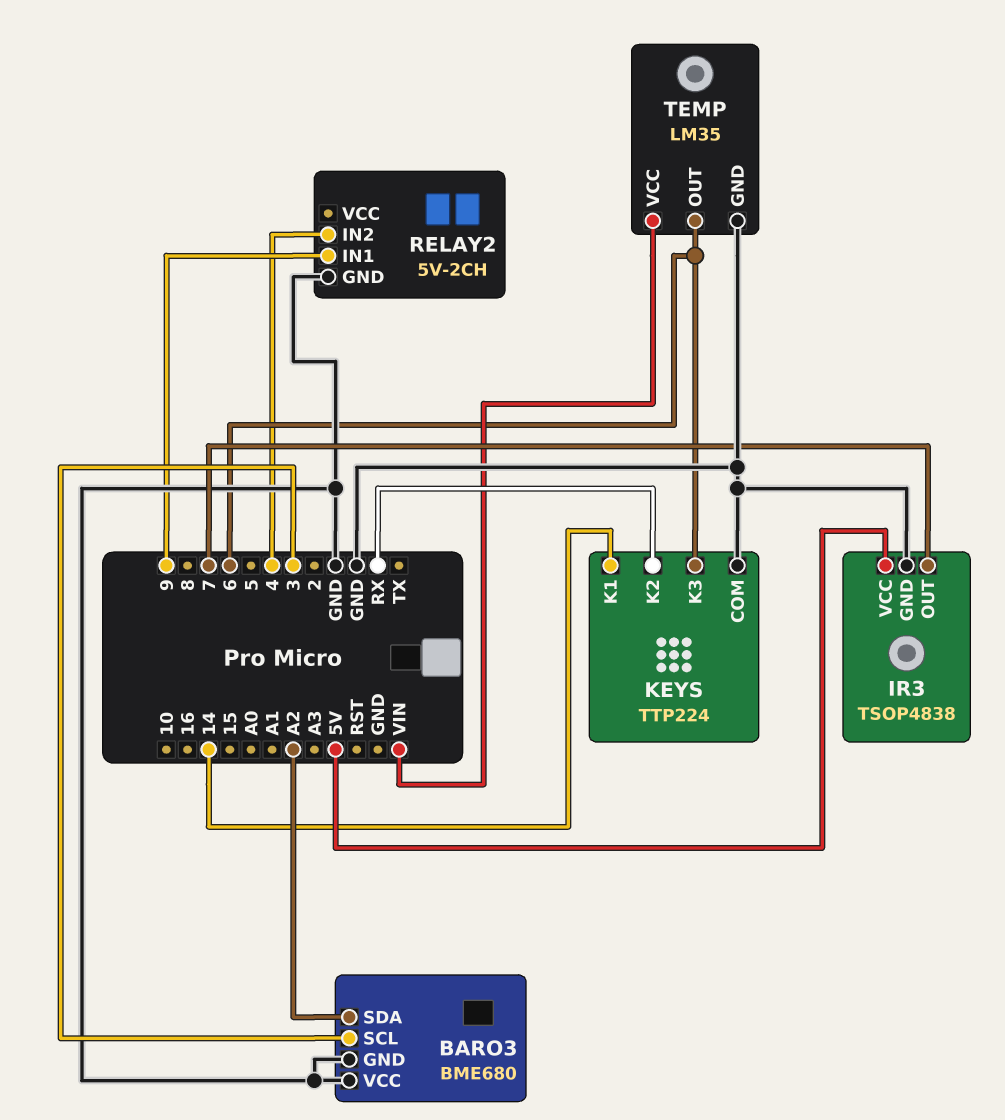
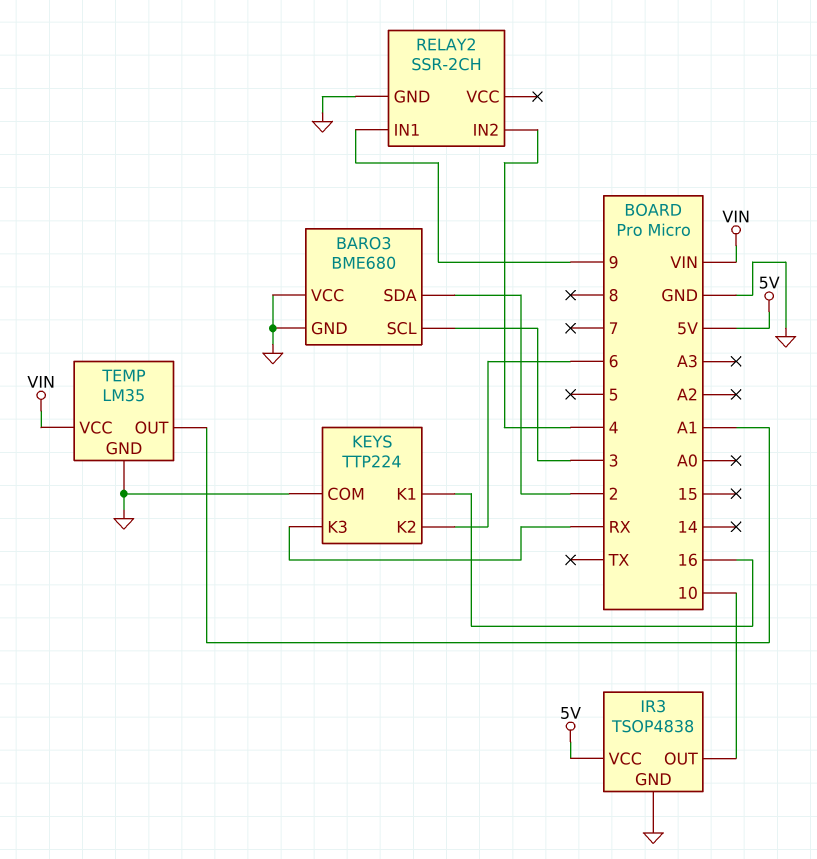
BARO3 pin SDA: A2 -> 2
IR3 pin OUT: 7 -> 10
KEYS pin K1: 14 -> 16
KEYS pin K2: RX -> 6
KEYS pin K3: 6 -> RX
RELAY2: 5V-2CH -> SSR-2CH
TEMP pin OUT: 6 -> A1

